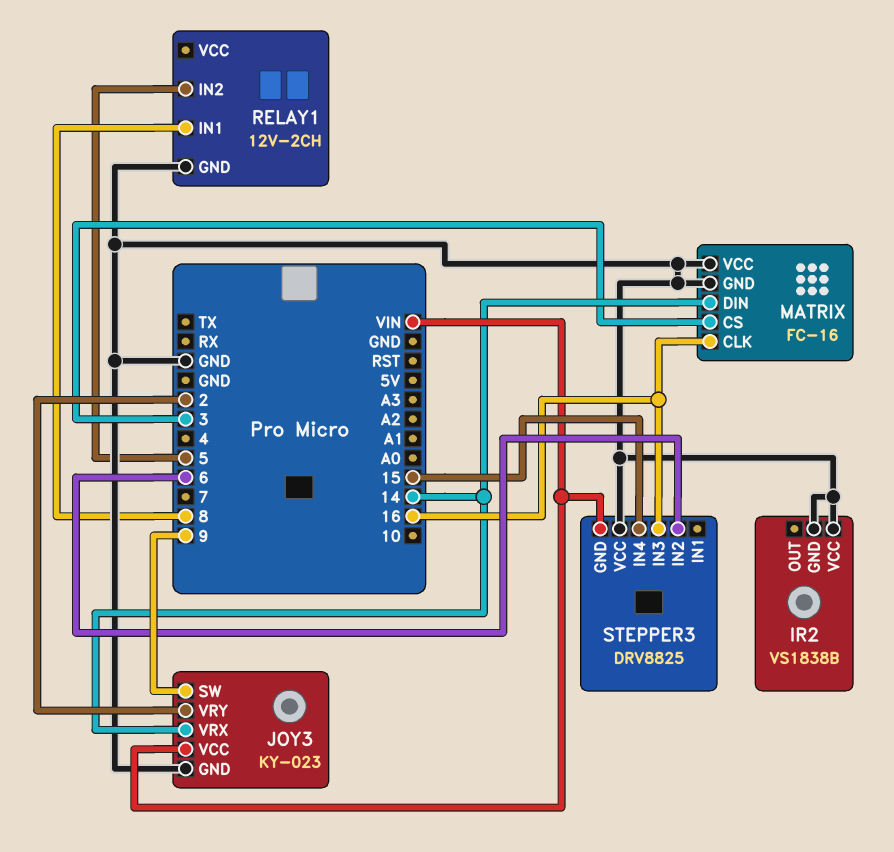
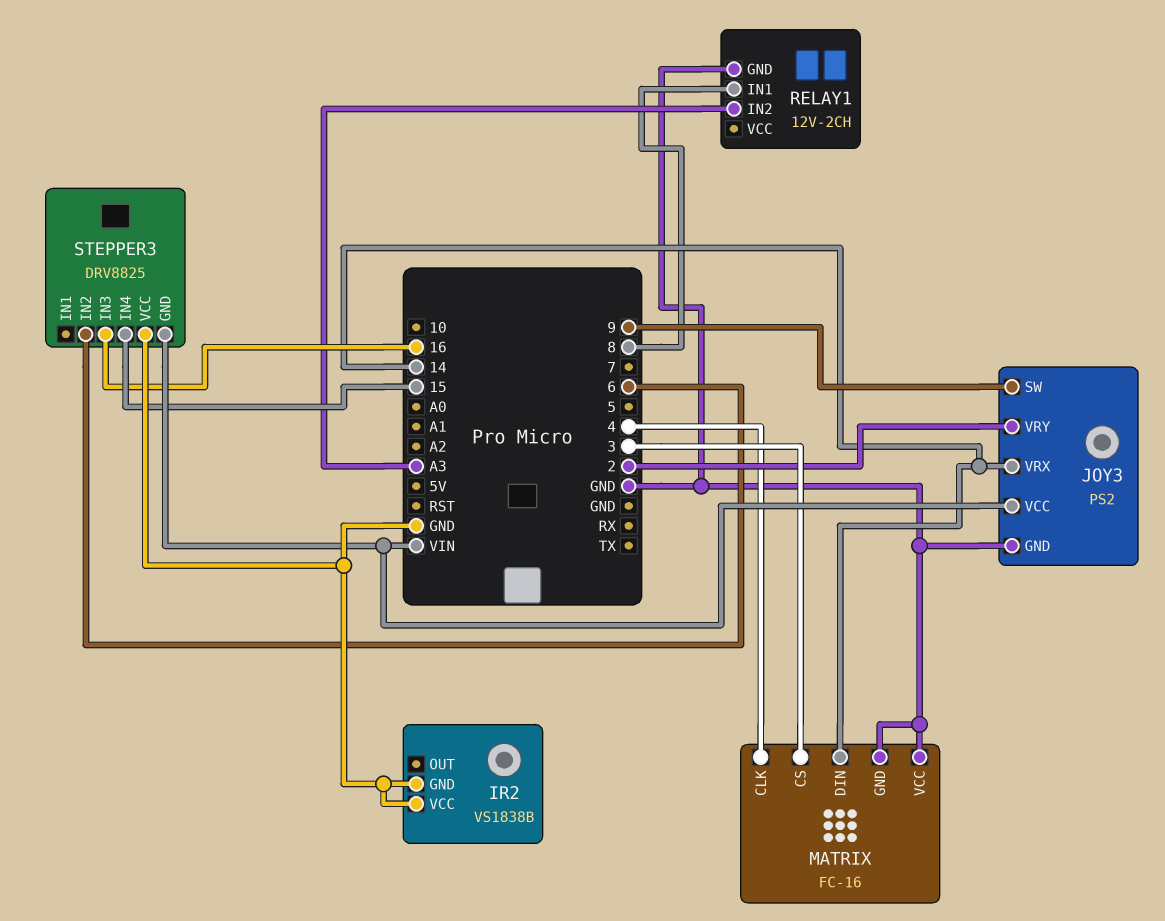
JOY3: KY-023 -> PS2
MATRIX pin CLK: 16 -> 4
RELAY1 pin IN2: 5 -> A3

